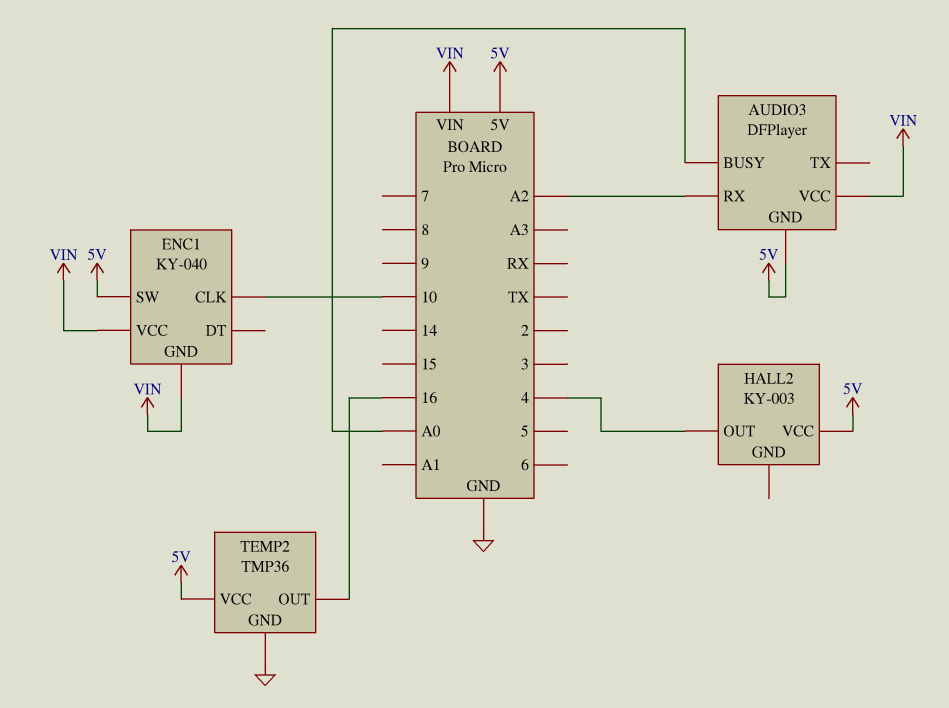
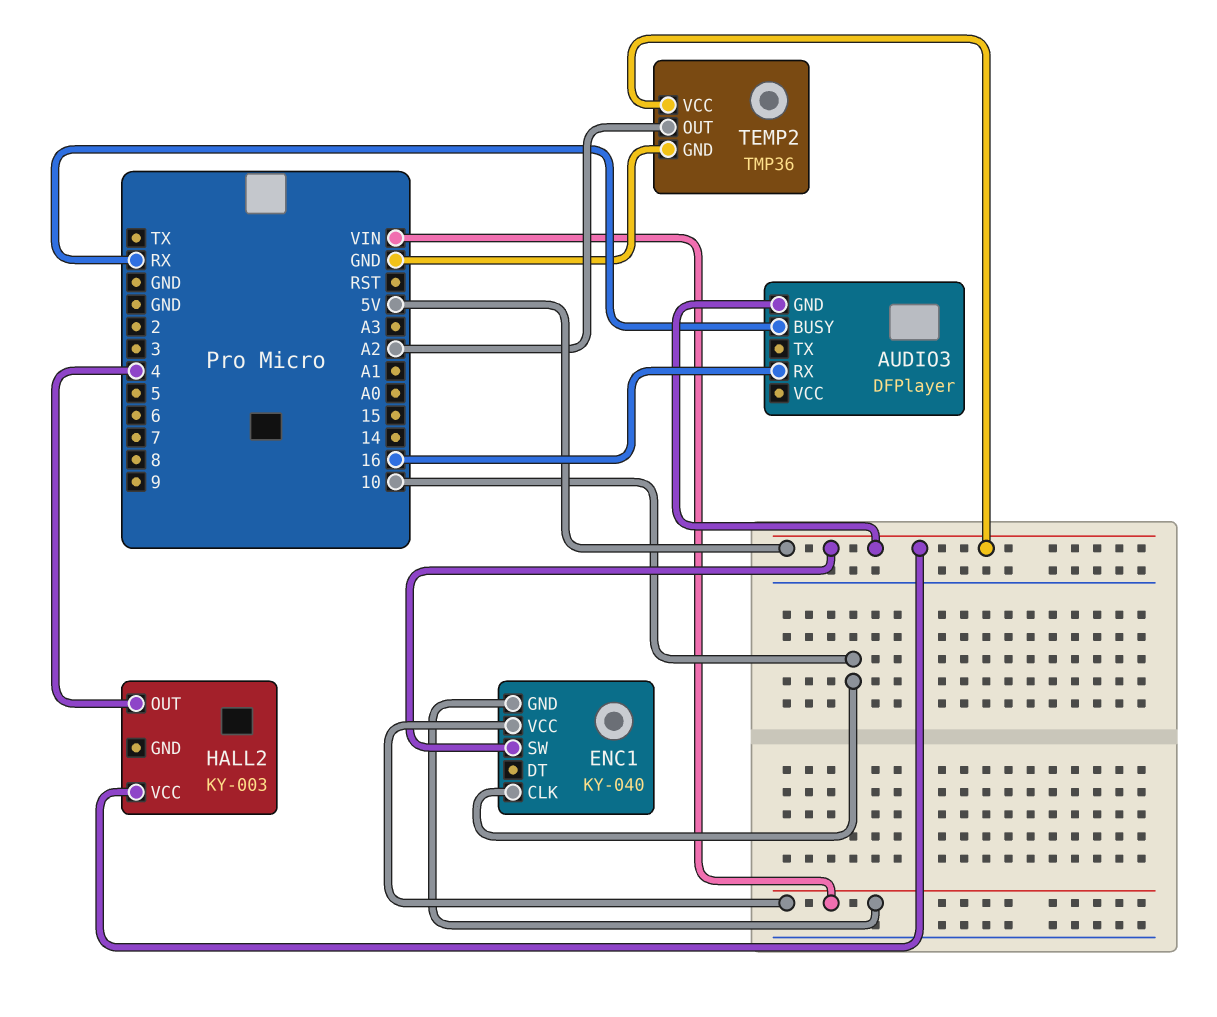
AUDIO3 pin BUSY: A0 -> RX
AUDIO3 pin RX: A2 -> 16
AUDIO3 pin VCC: VIN -> none
TEMP2 pin OUT: 16 -> A2

